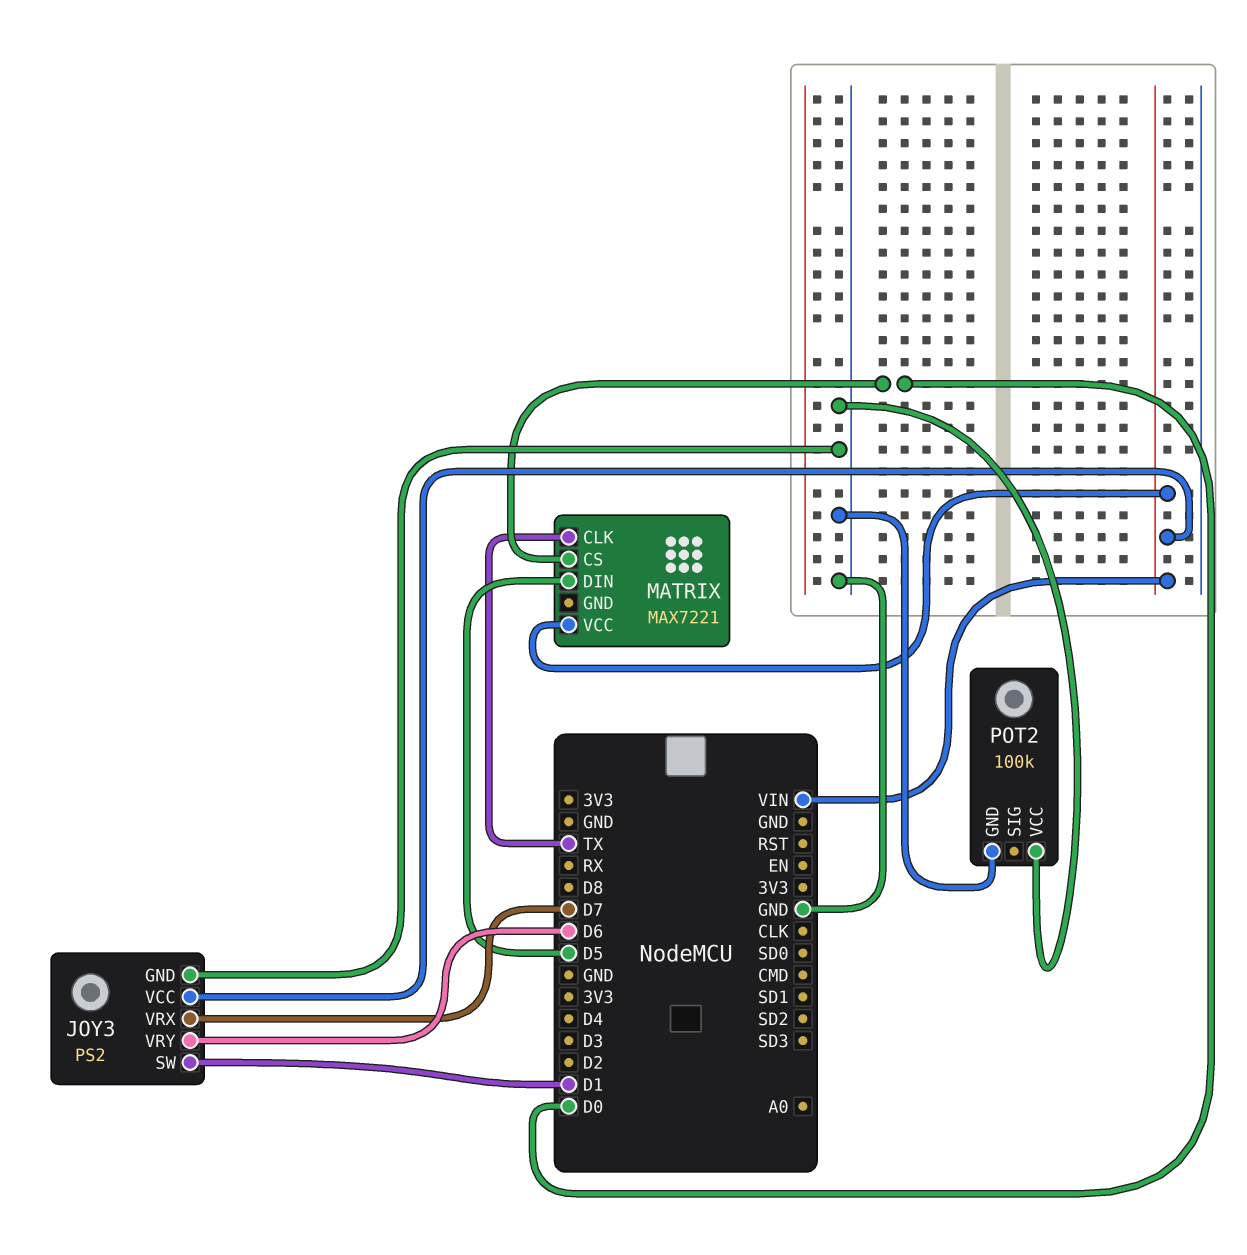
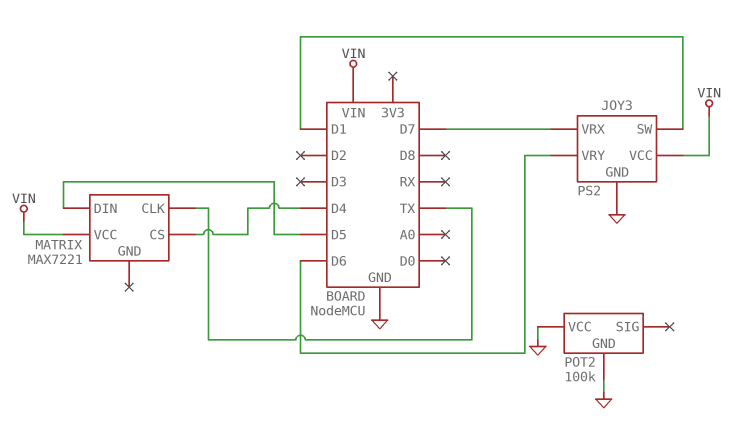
MATRIX pin CS: D0 -> D4

